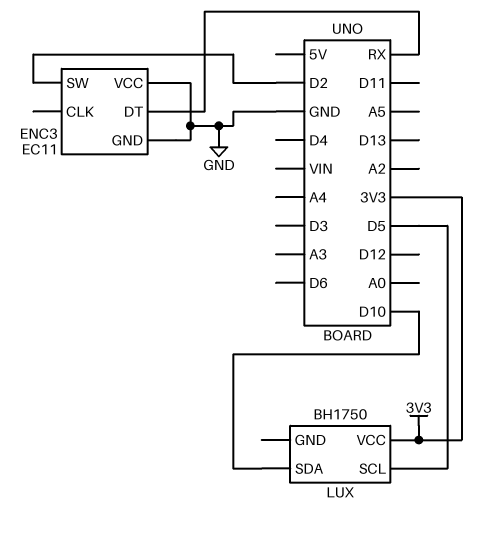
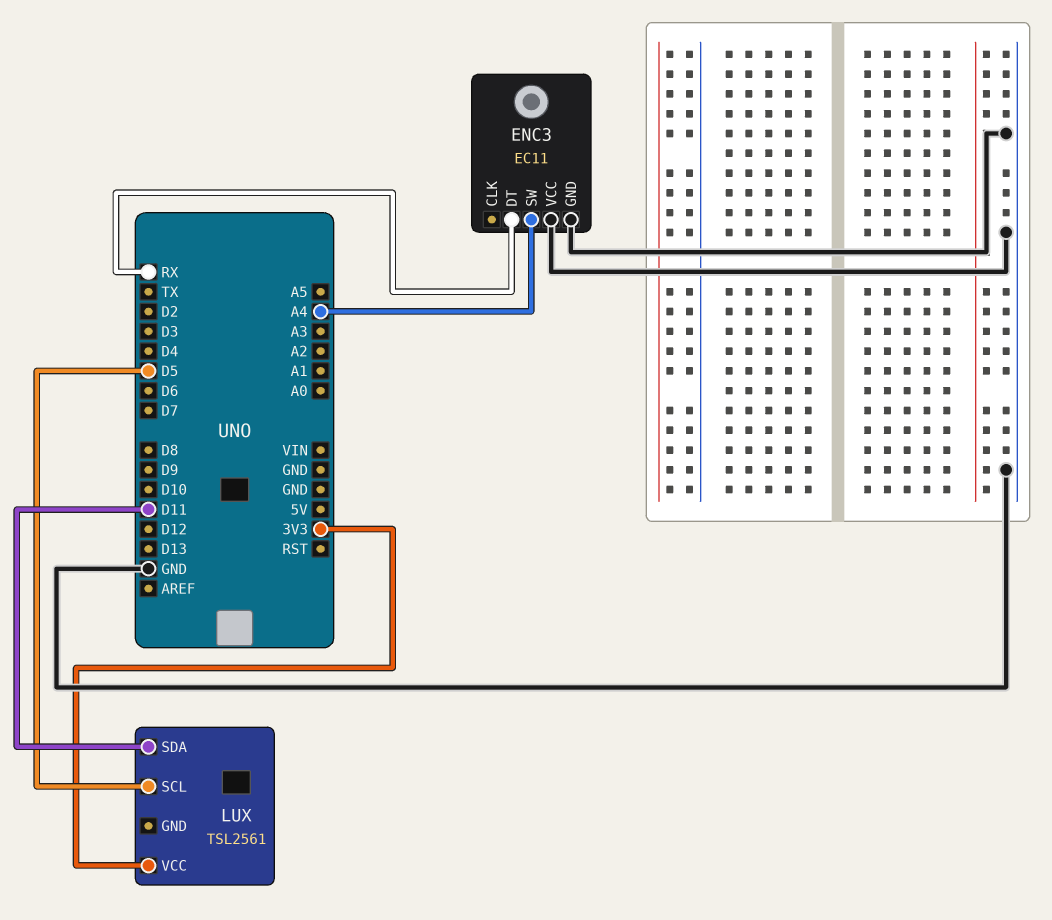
ENC3 pin SW: D2 -> A4
LUX: BH1750 -> TSL2561
LUX pin SDA: D10 -> D11

